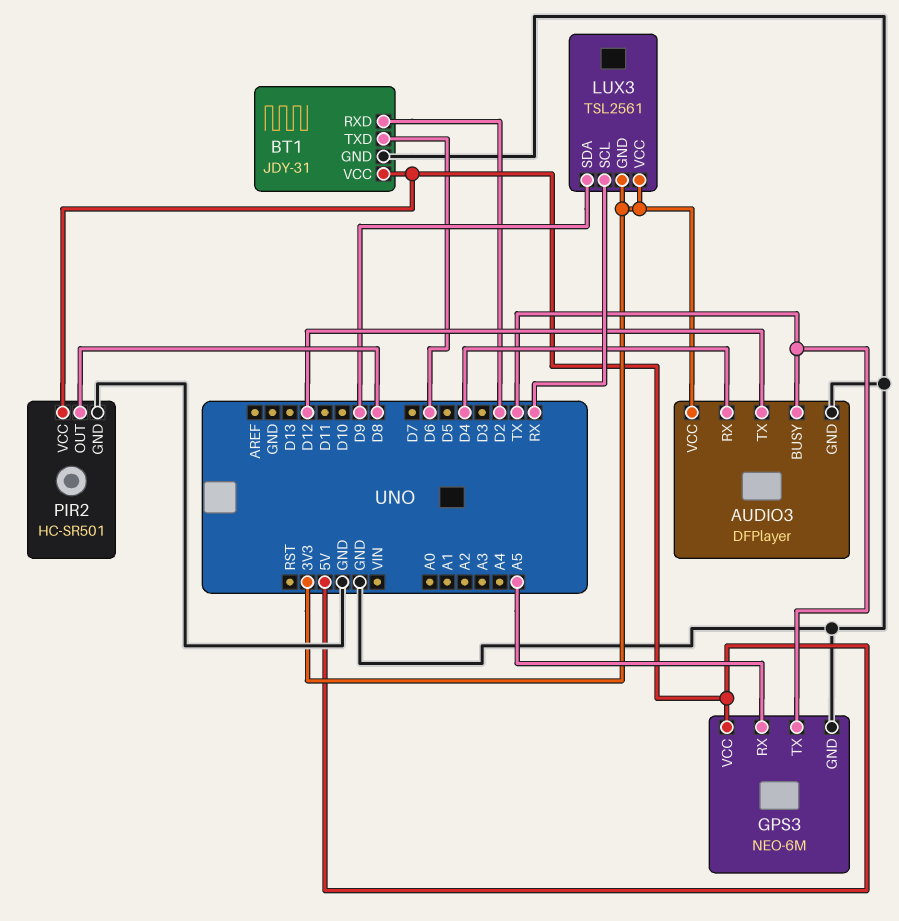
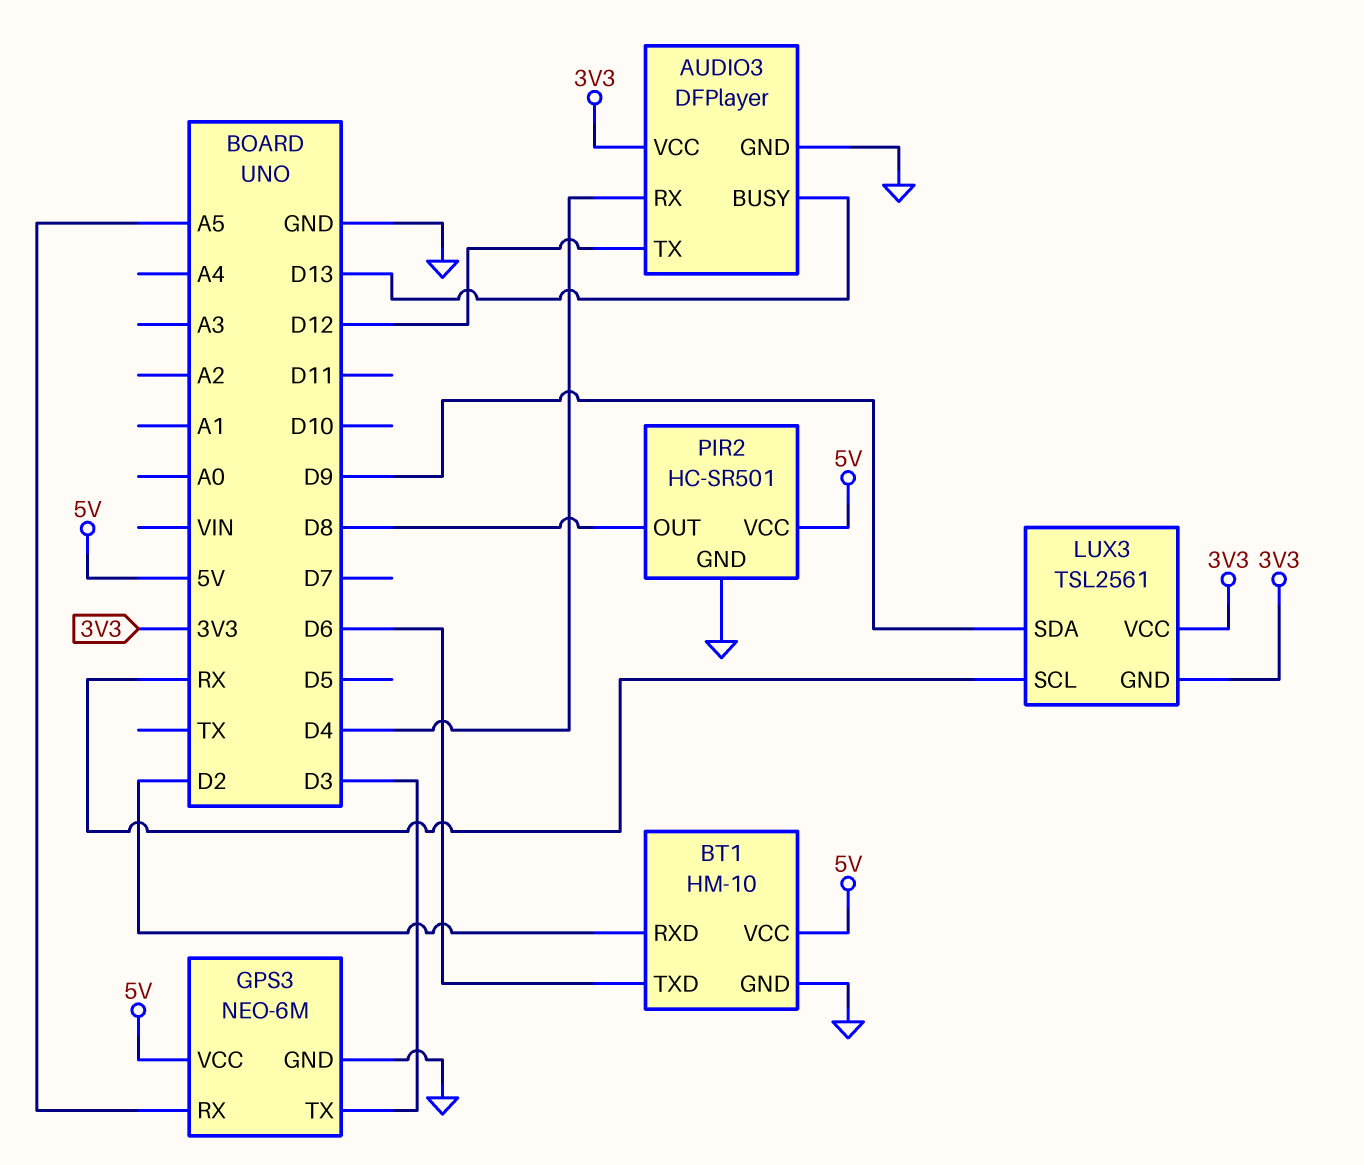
AUDIO3 pin BUSY: TX -> D13
BT1: JDY-31 -> HM-10
GPS3 pin TX: TX -> D3

